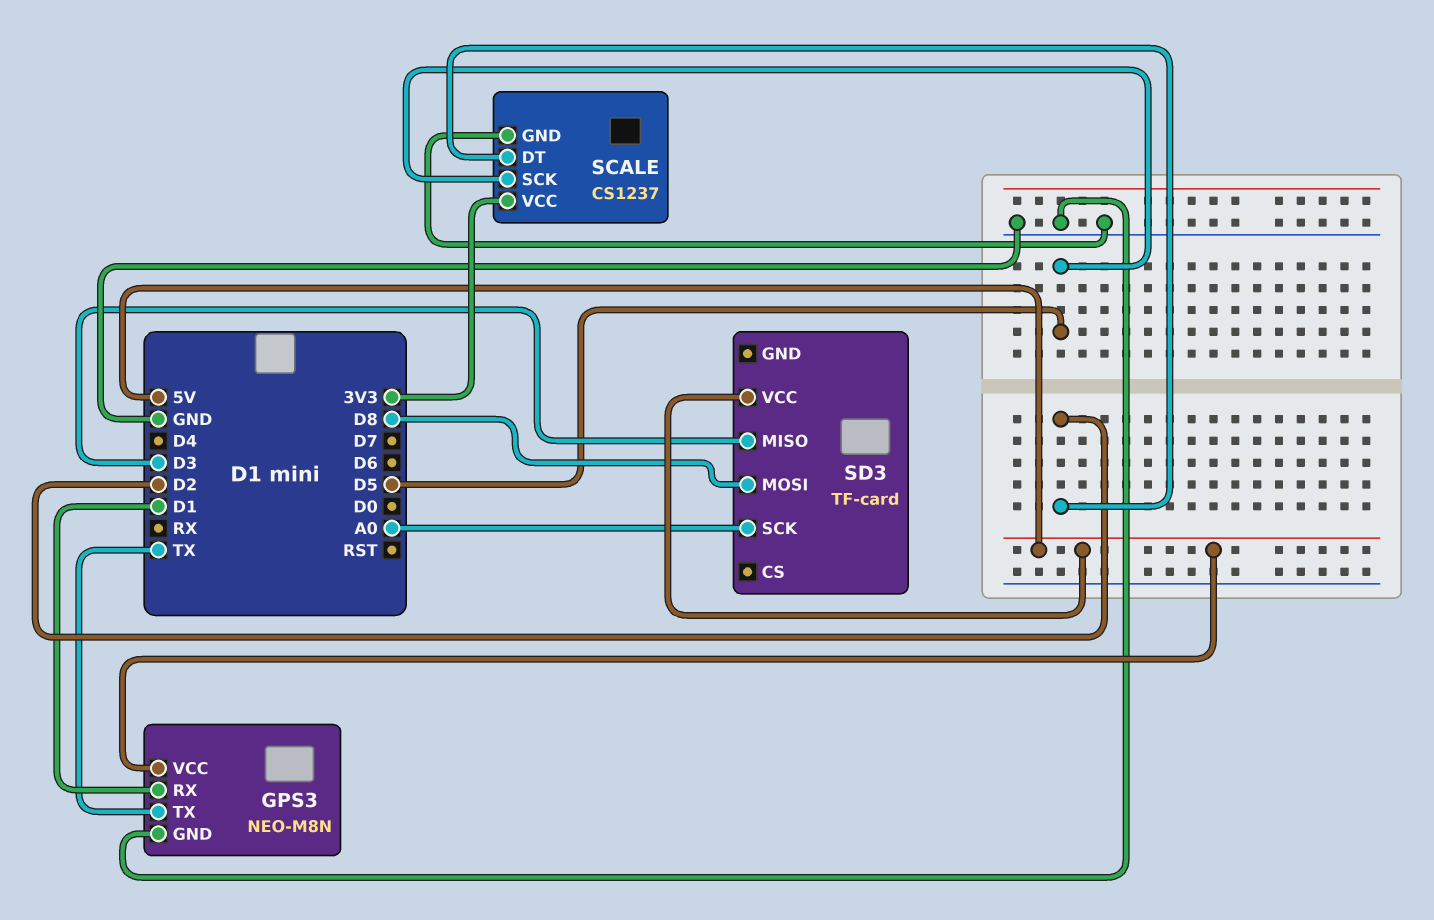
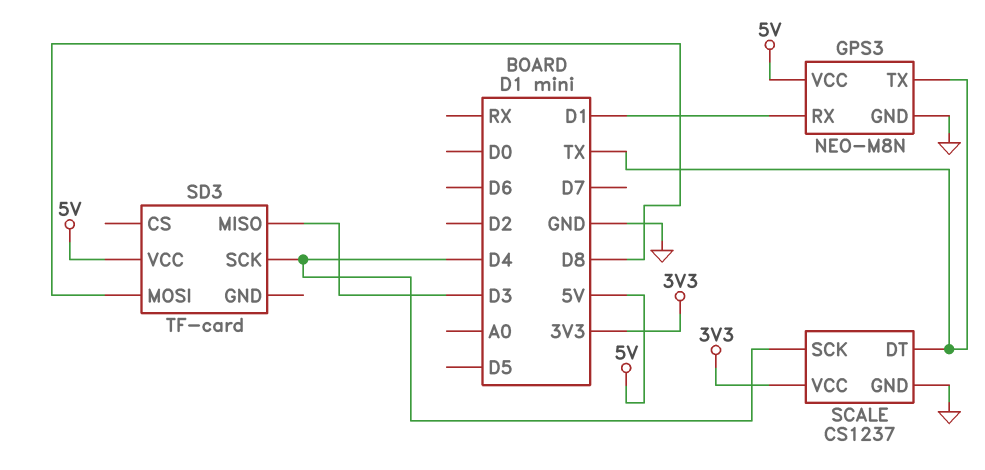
SCALE pin DT: D2 -> TX
SCALE pin SCK: D5 -> D4
SD3 pin SCK: A0 -> D4

